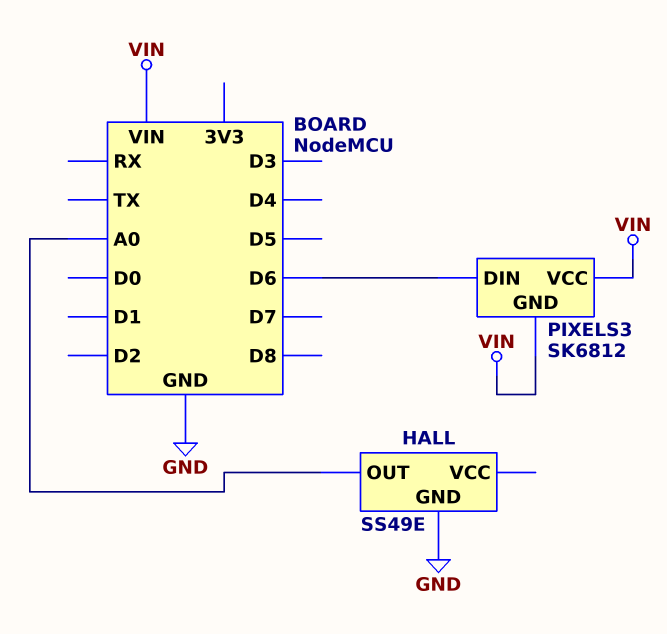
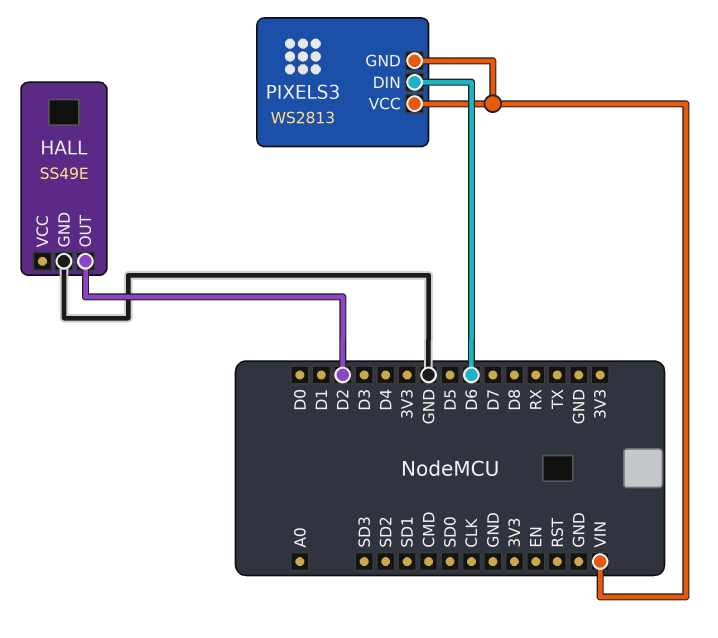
HALL pin OUT: A0 -> D2
PIXELS3: SK6812 -> WS2813

